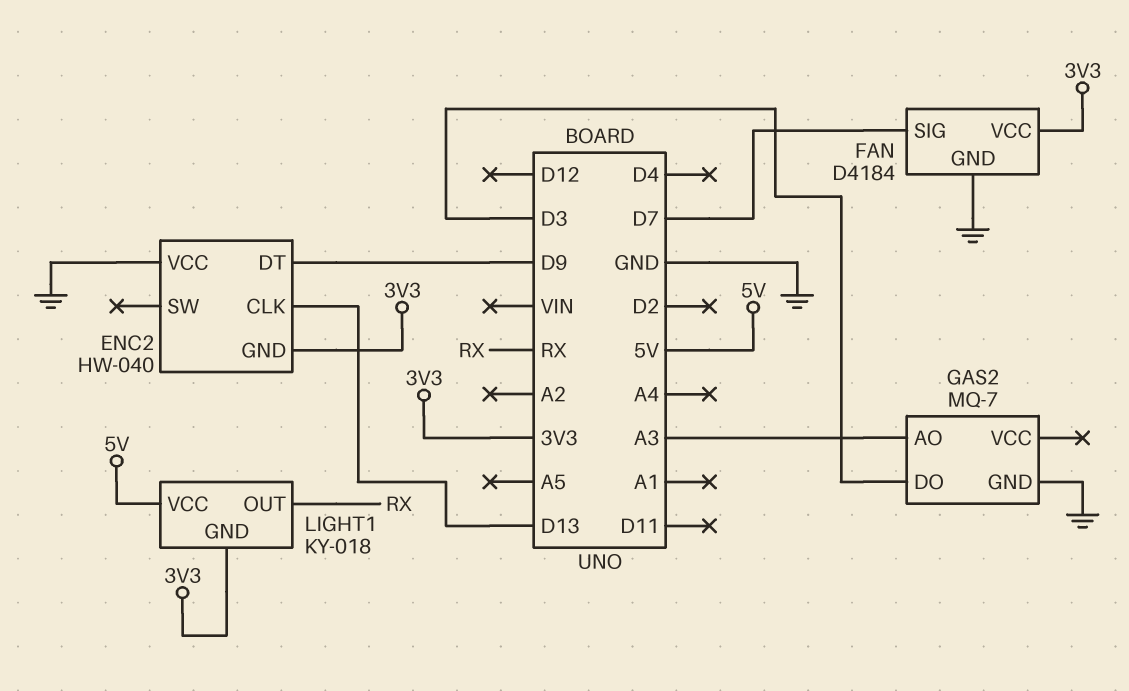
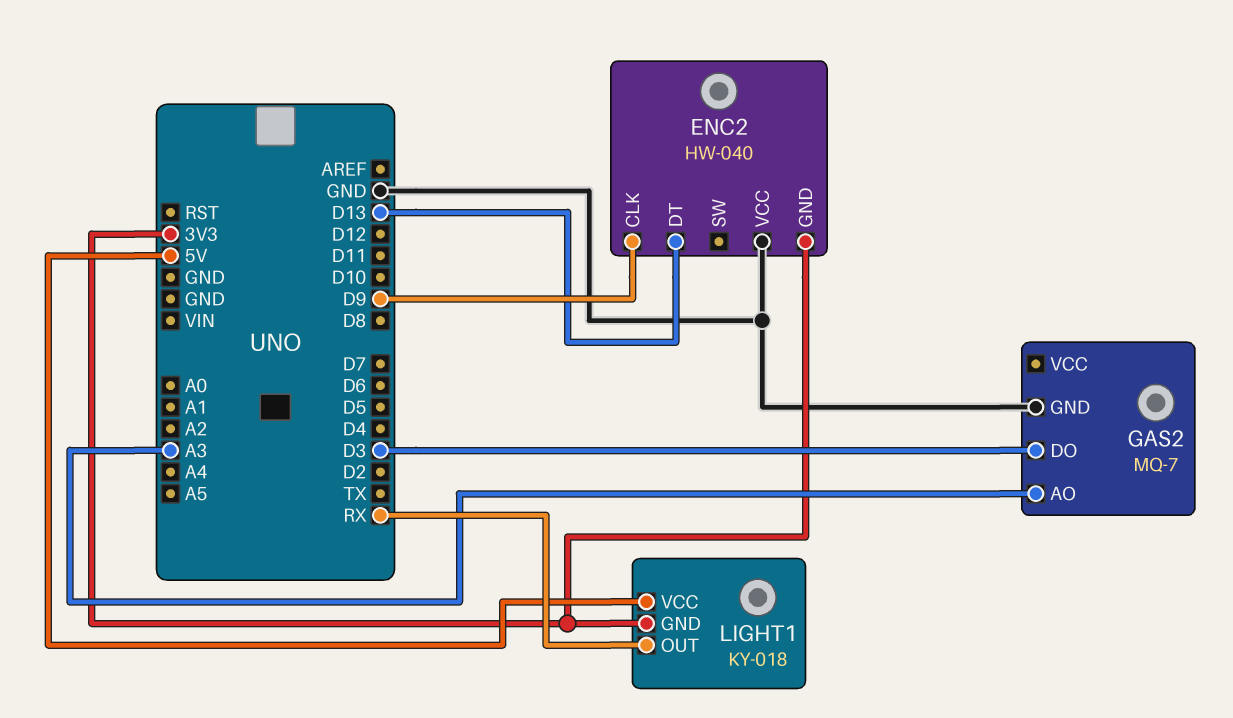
ENC2 pin CLK: D13 -> D9
ENC2 pin DT: D9 -> D13
FAN: D4184 -> none
FAN pin GND: GND -> none
FAN pin SIG: D7 -> none
FAN pin VCC: 3V3 -> none

